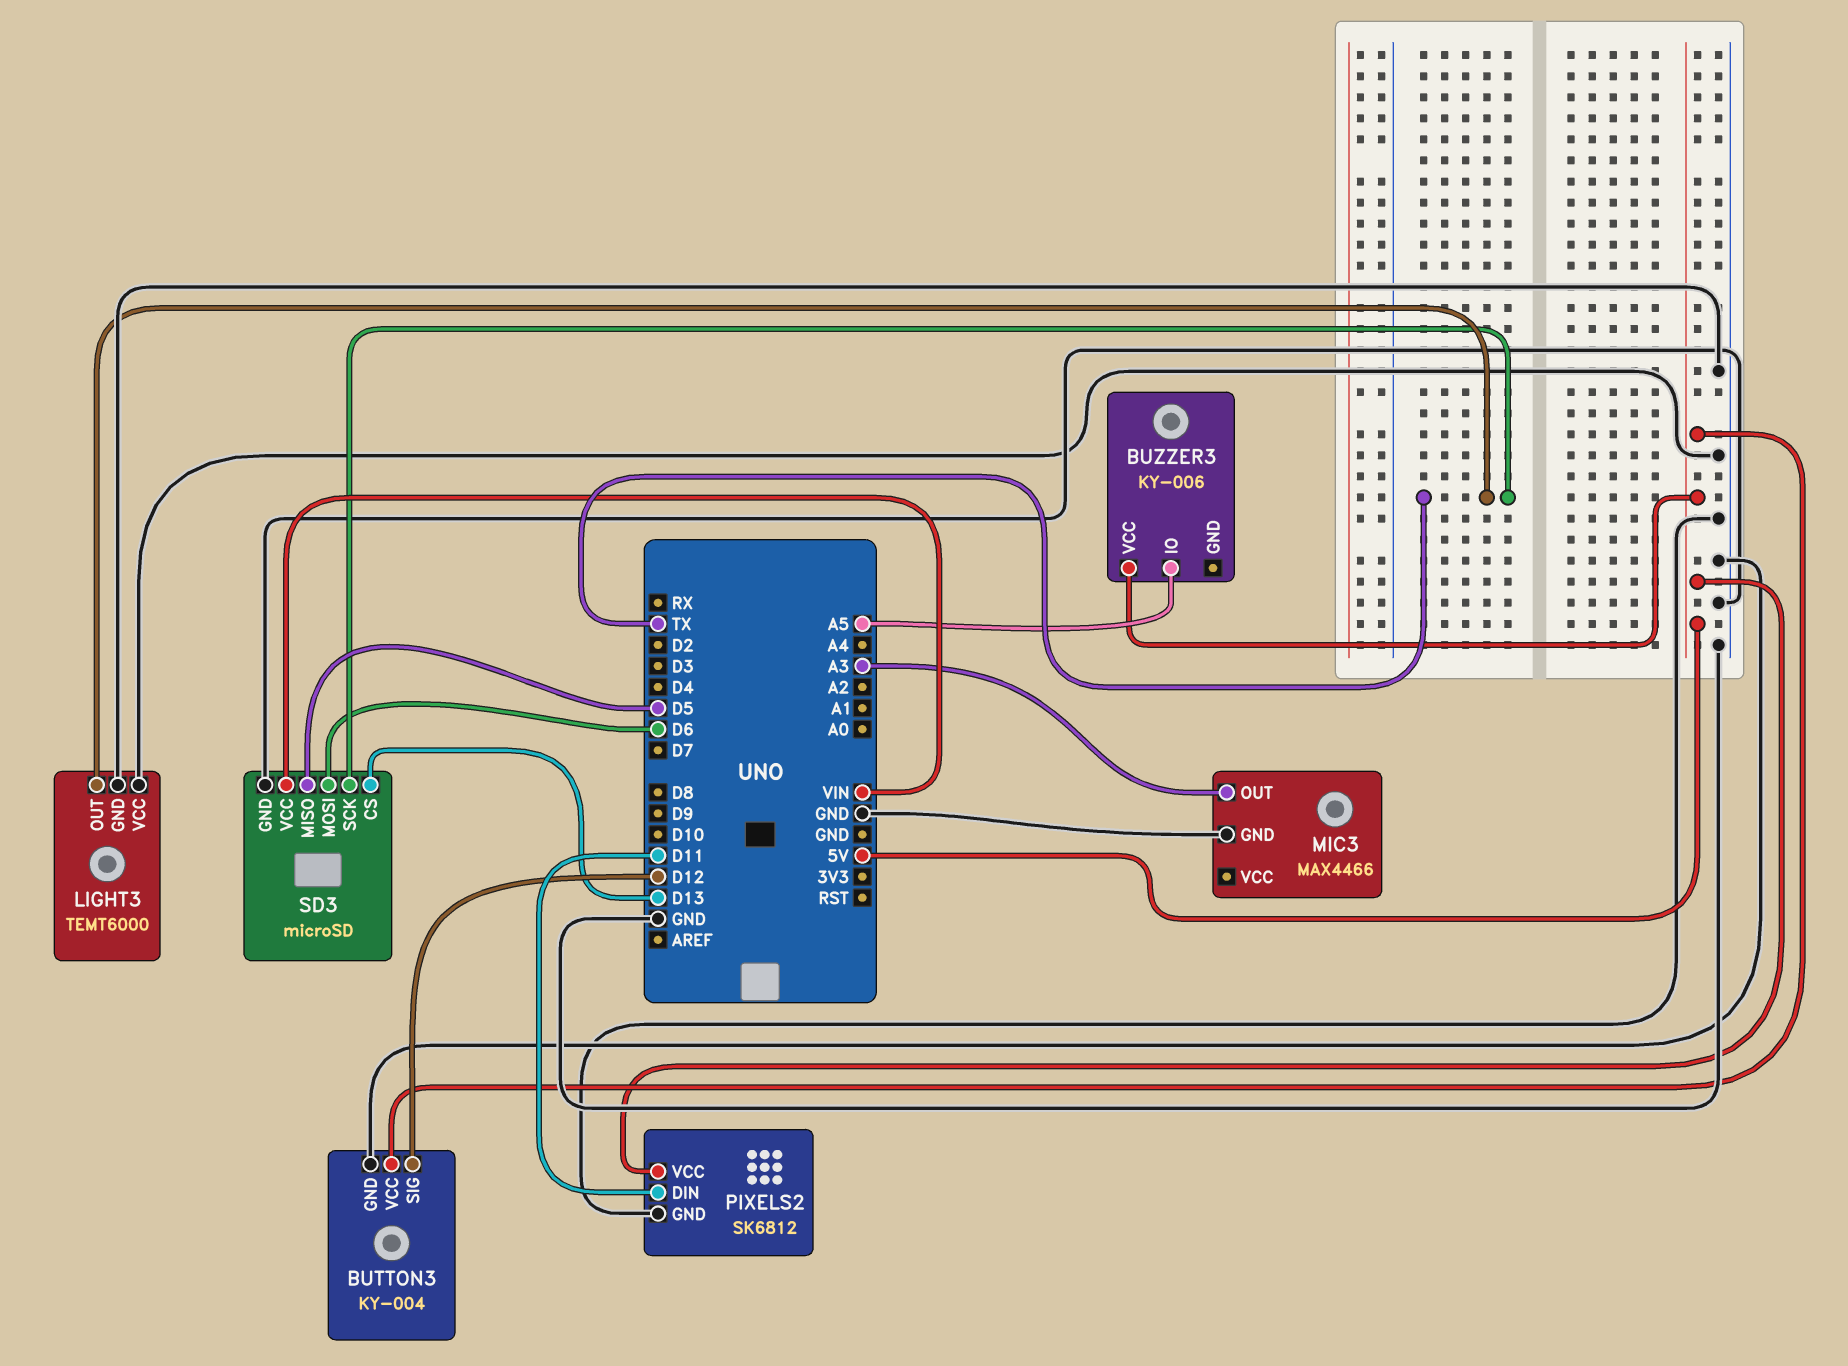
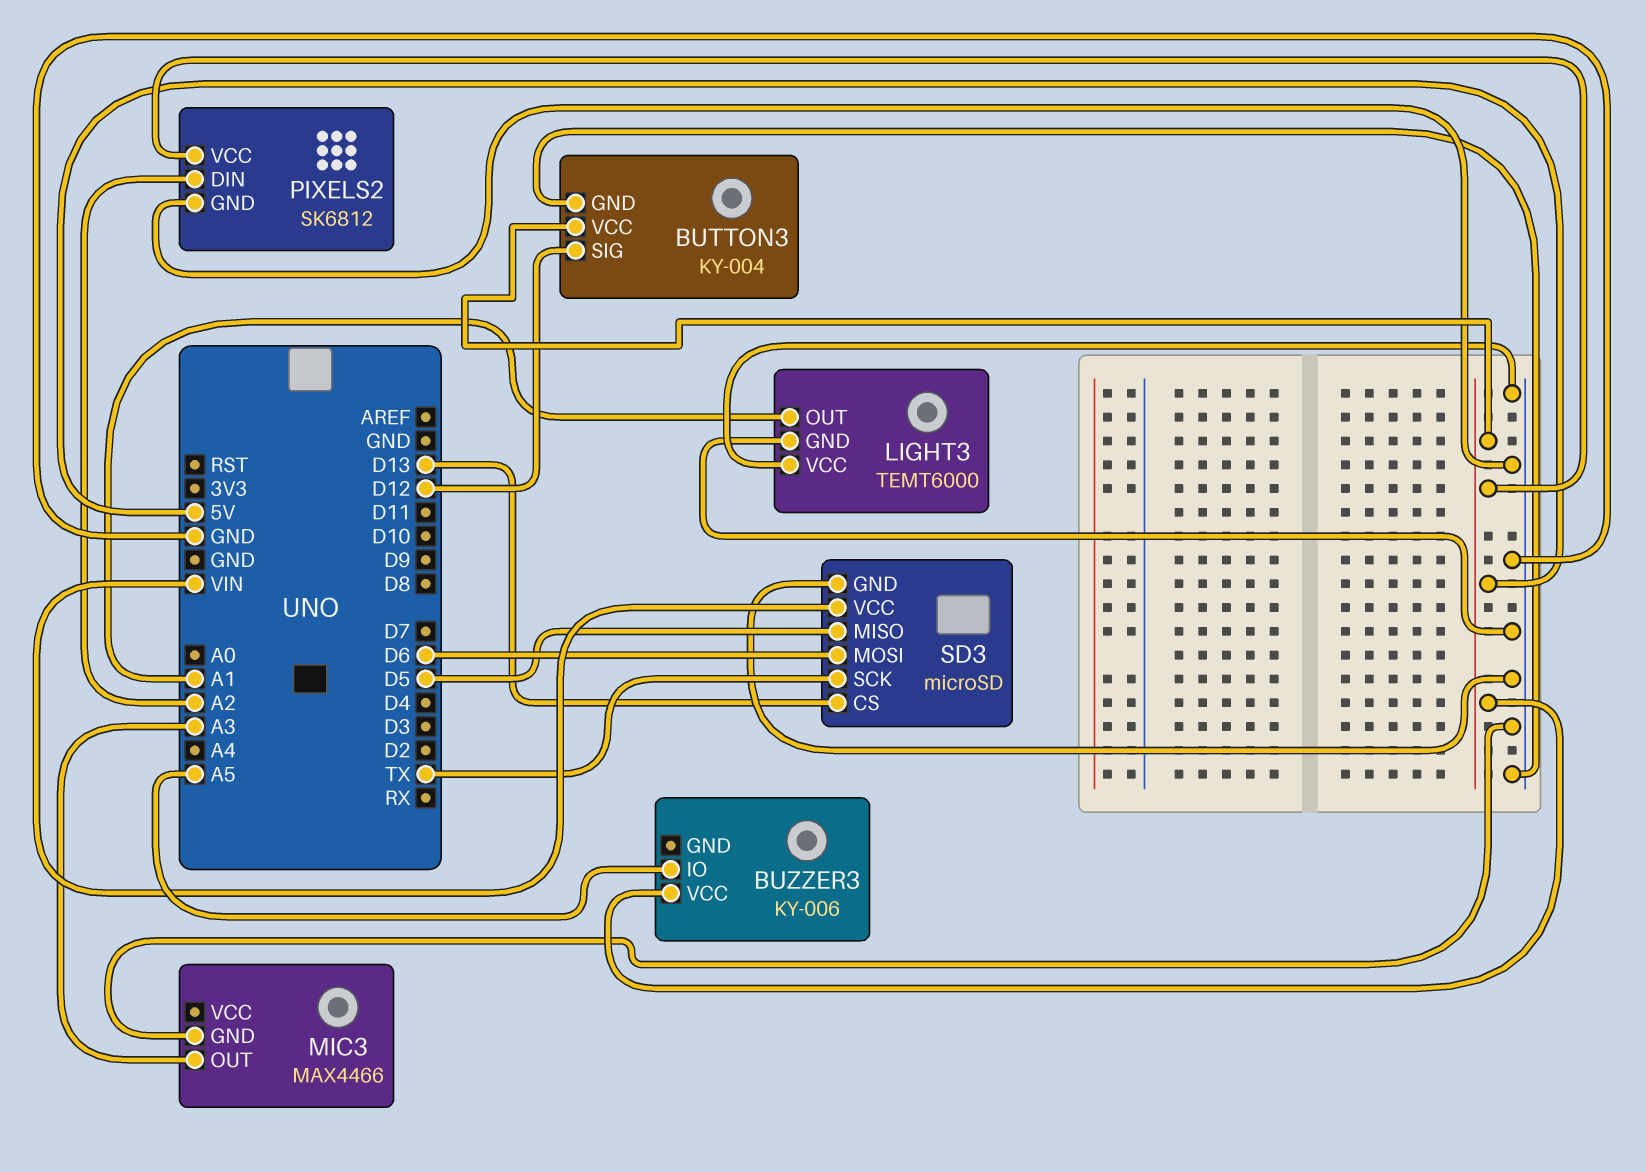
LIGHT3 pin OUT: TX -> A1
PIXELS2 pin DIN: D11 -> A2

